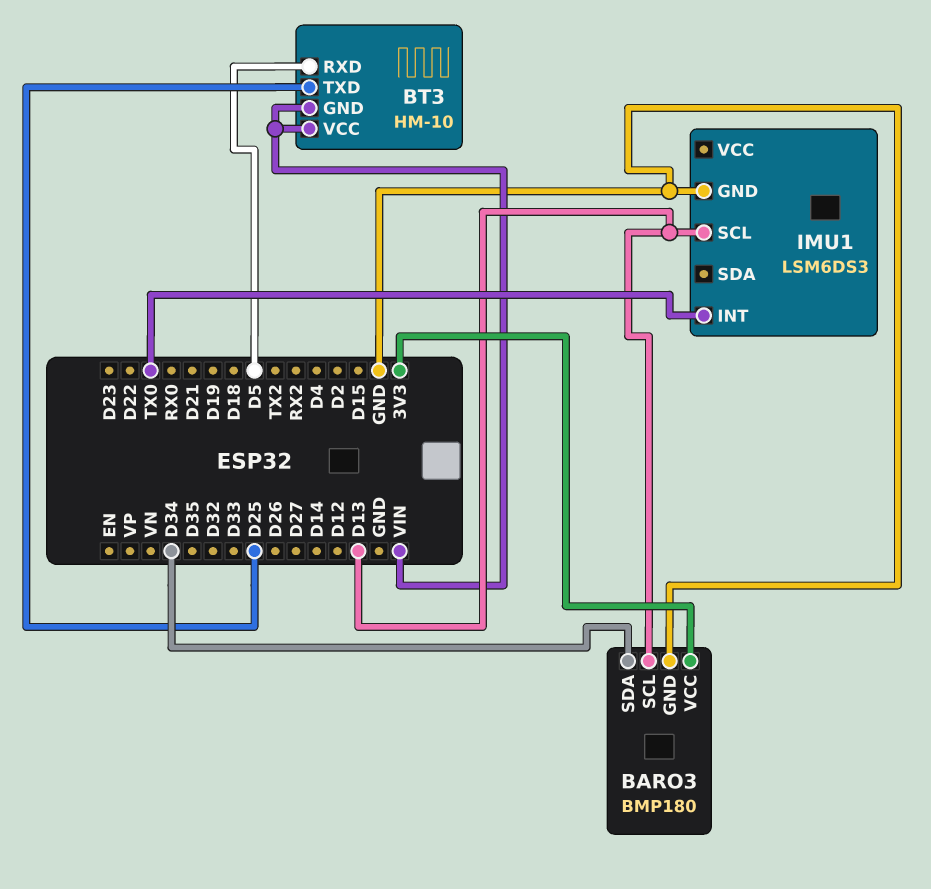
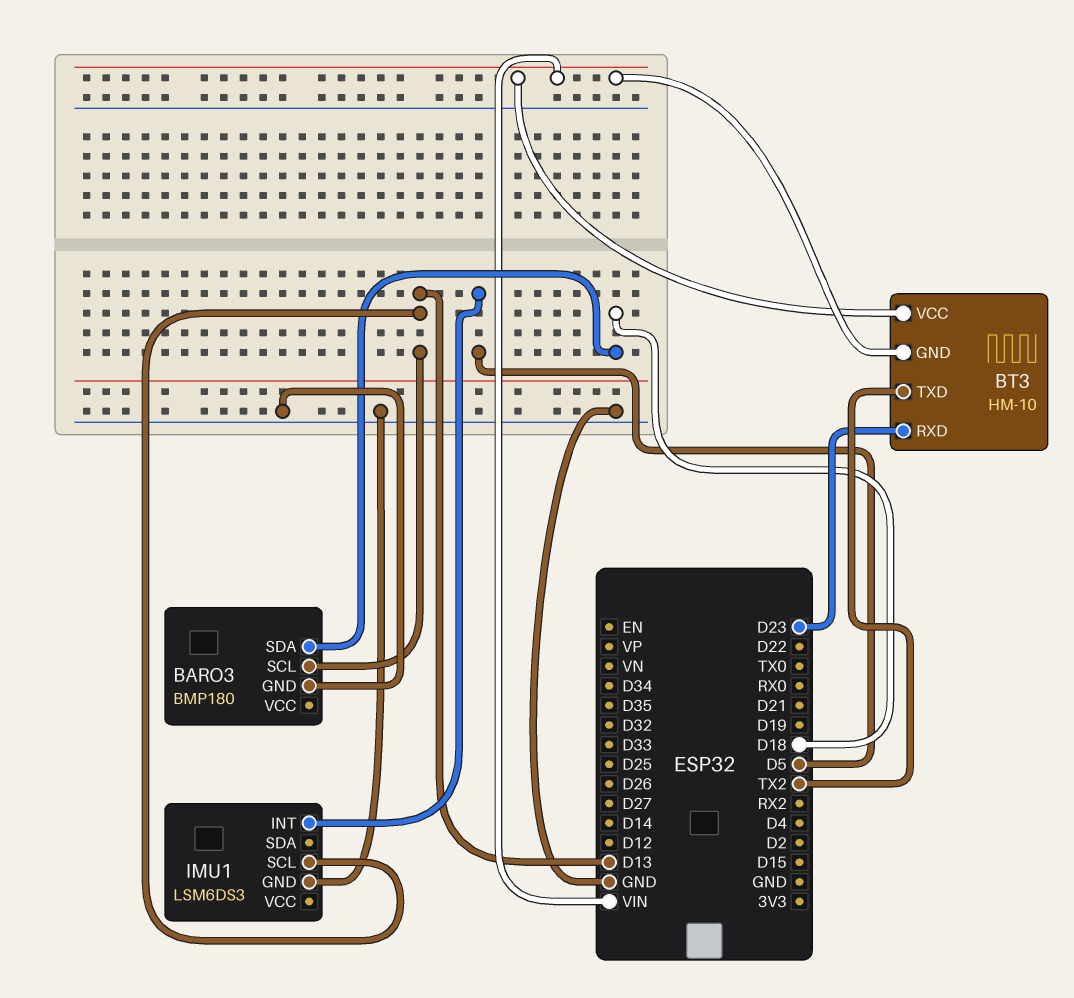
BARO3 pin SDA: D34 -> D18
BARO3 pin VCC: 3V3 -> none
BT3 pin RXD: D5 -> D23
BT3 pin TXD: D25 -> TX2
IMU1 pin INT: TX0 -> D5

